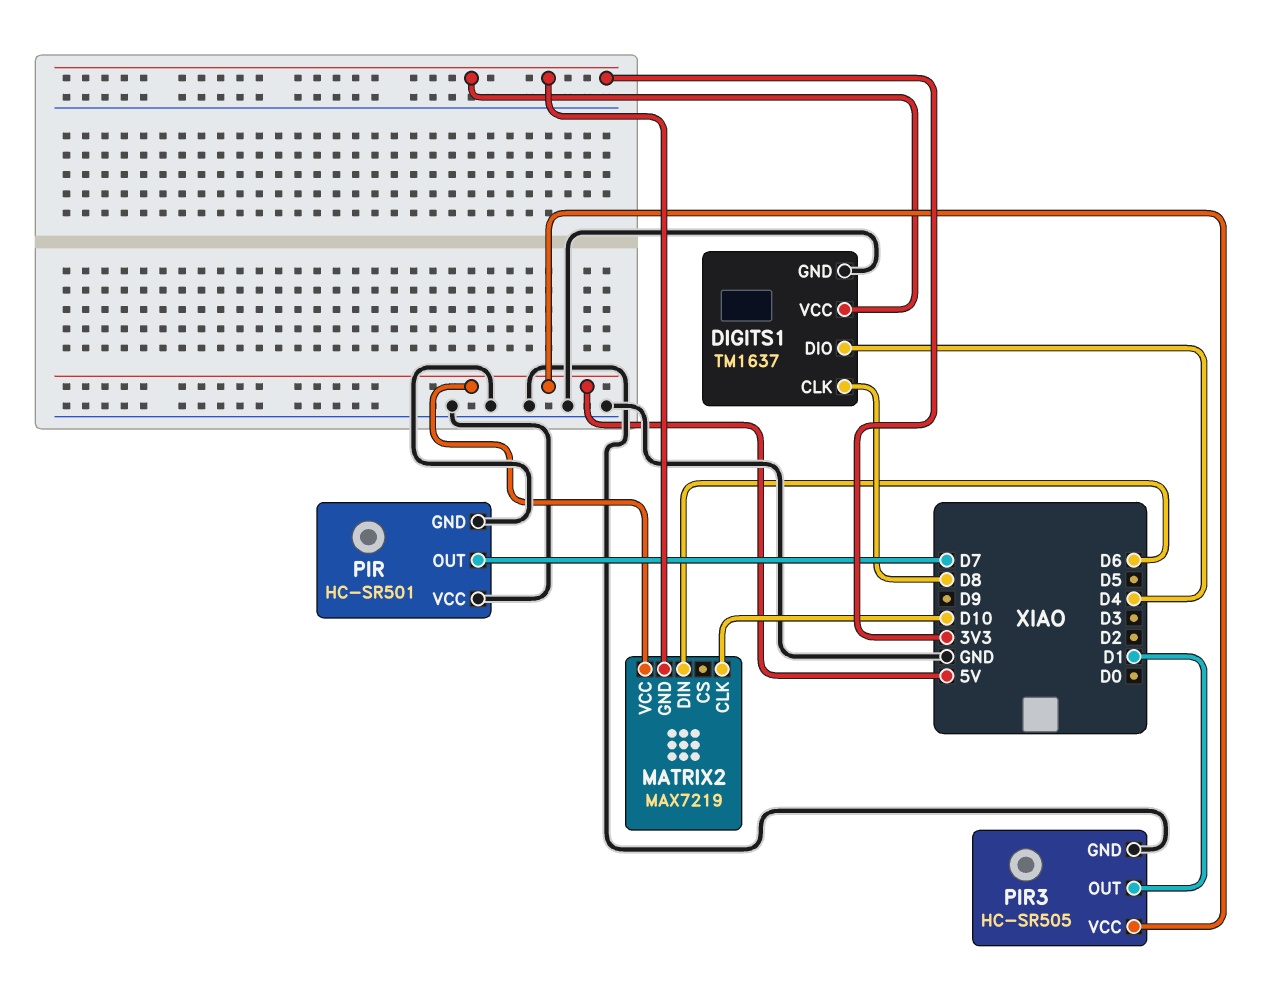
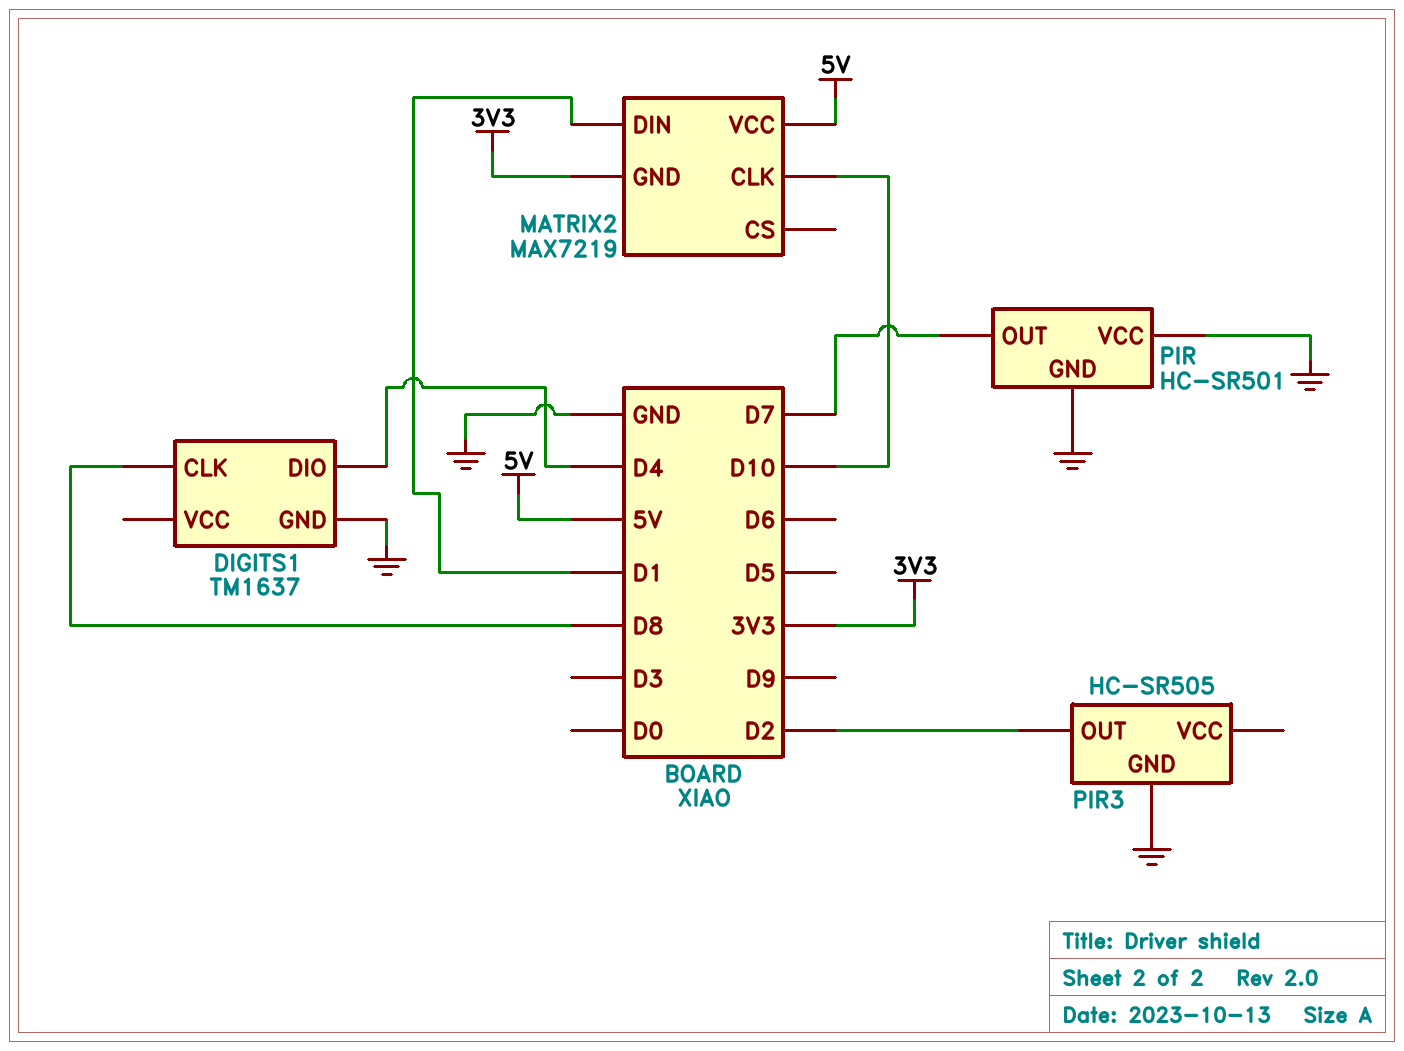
DIGITS1 pin VCC: 3V3 -> none
MATRIX2 pin DIN: D6 -> D1
PIR3 pin OUT: D1 -> D2
PIR3 pin VCC: 5V -> none

